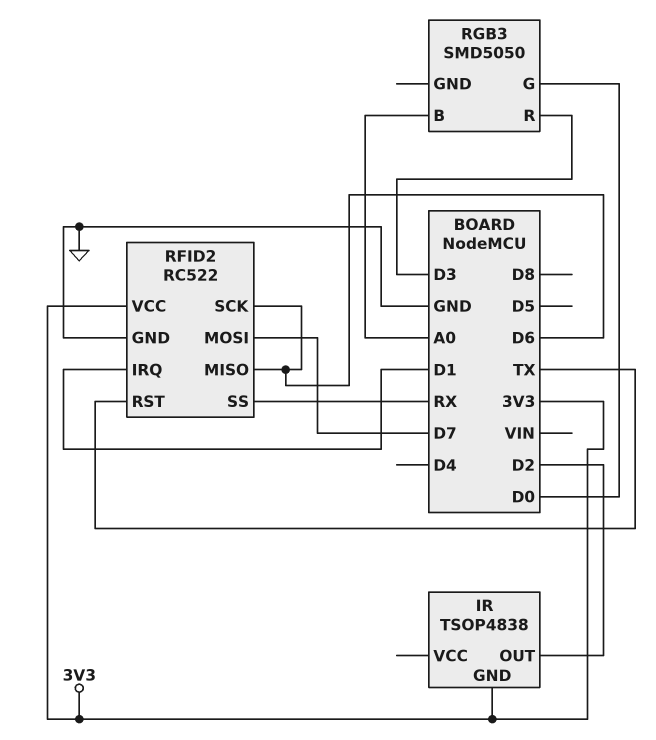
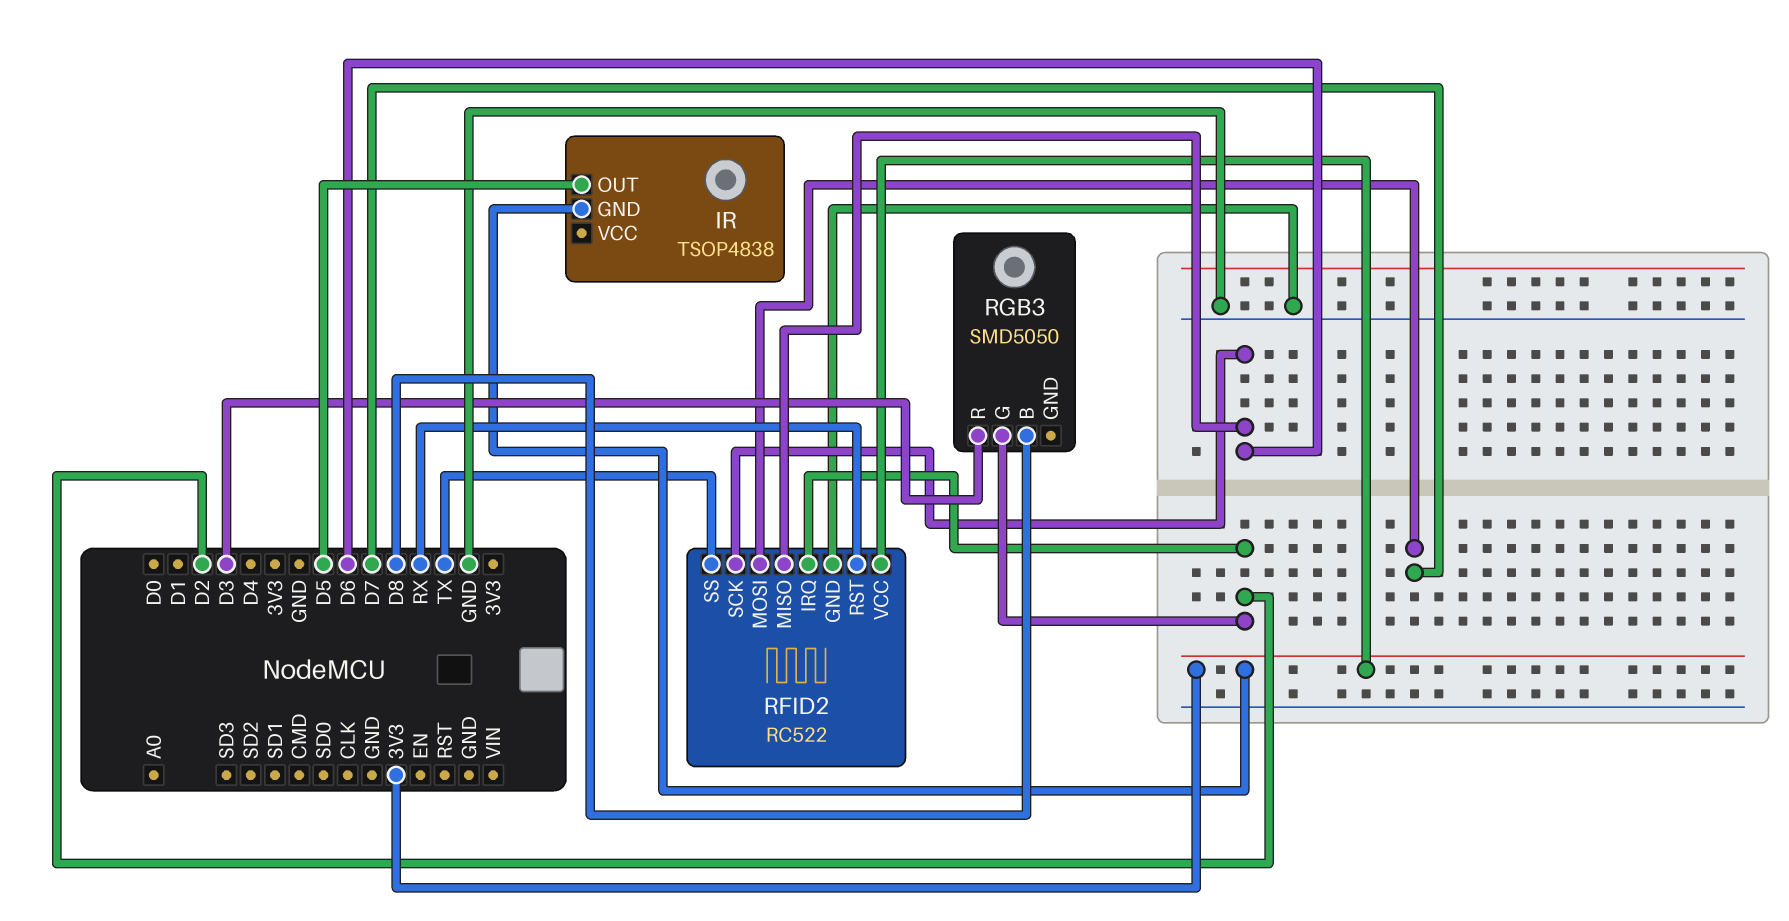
IR pin OUT: D2 -> D5
RFID2 pin IRQ: D1 -> D2
RFID2 pin RST: TX -> RX
RFID2 pin SS: RX -> TX
RGB3 pin B: A0 -> D8
RGB3 pin G: D0 -> D2

